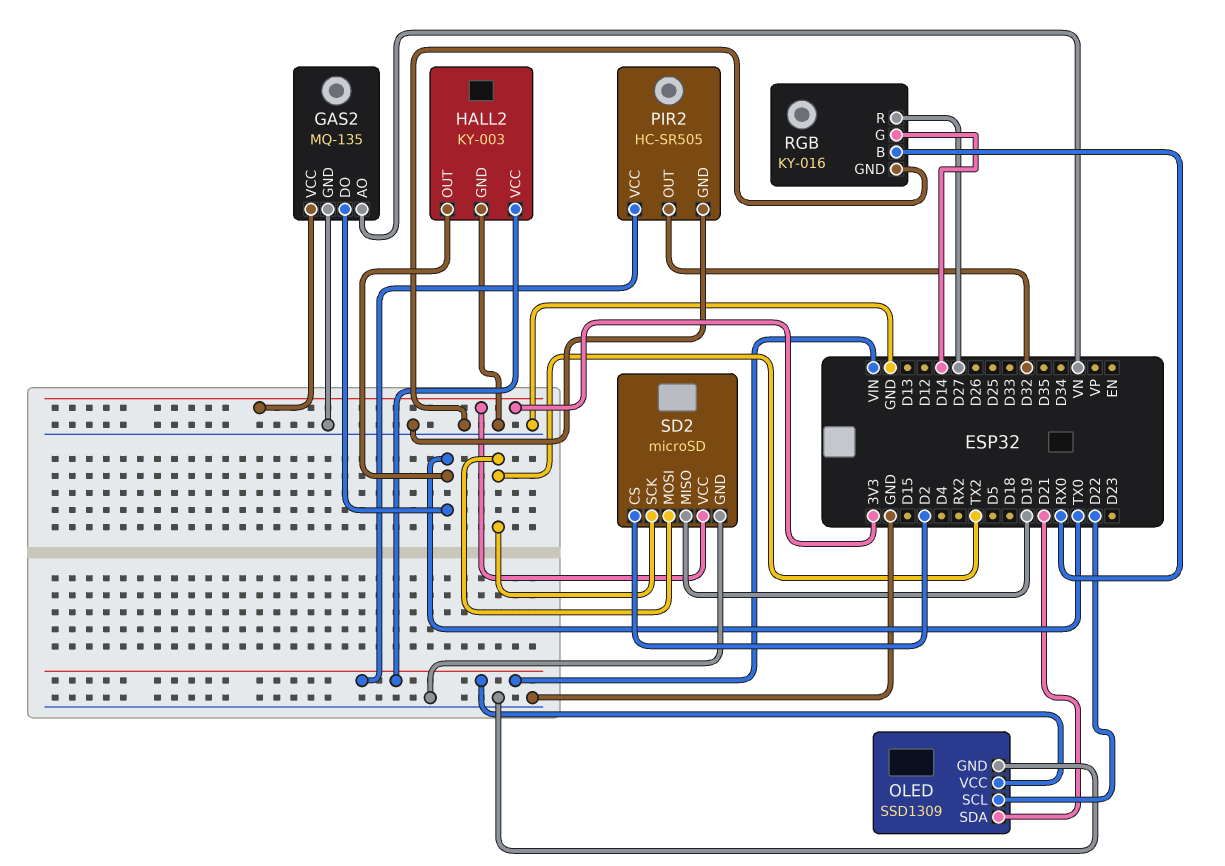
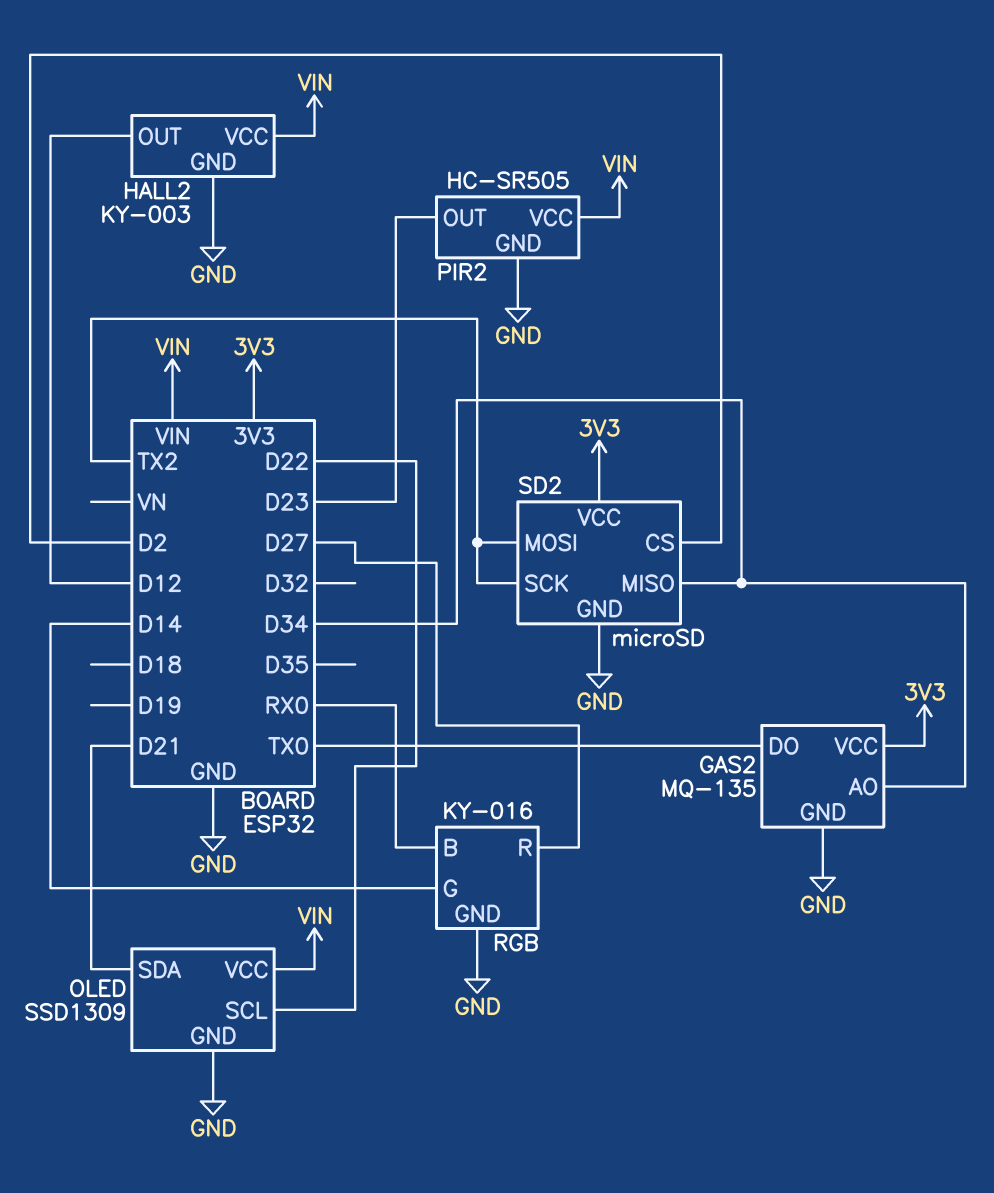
GAS2 pin AO: VN -> D34
HALL2 pin OUT: TX0 -> D12
PIR2 pin OUT: D32 -> D23
SD2 pin MISO: D19 -> D34

